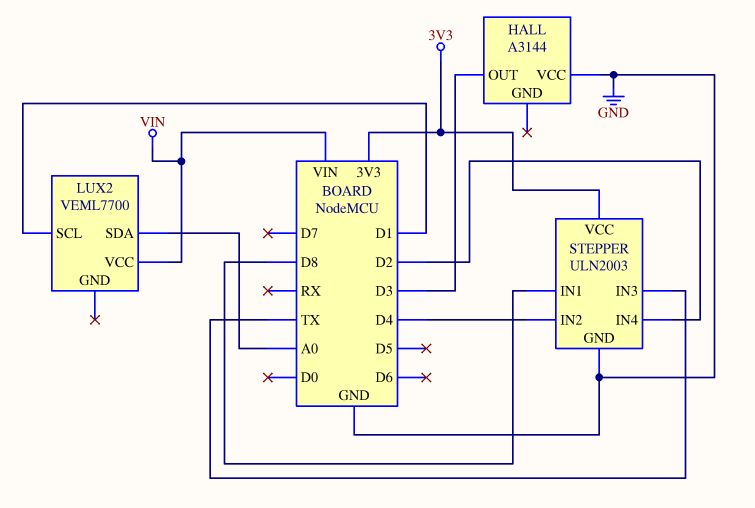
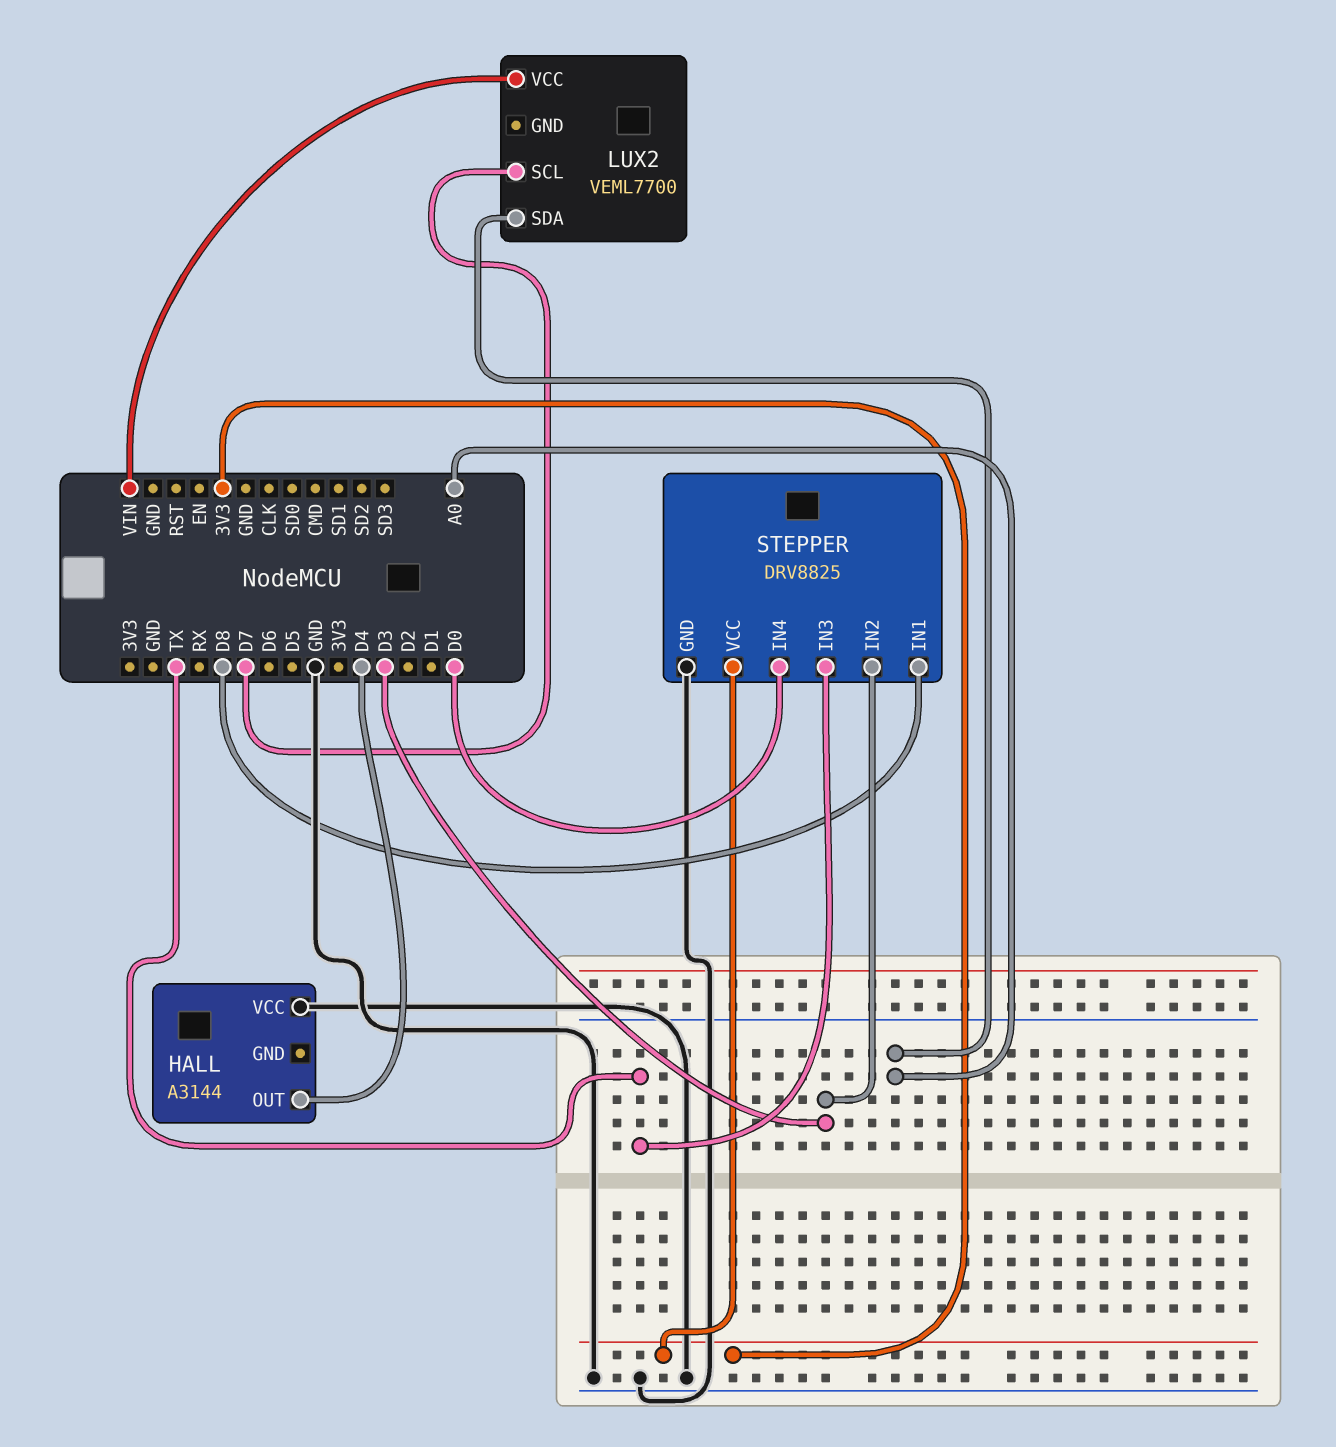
HALL pin OUT: D3 -> D4
LUX2 pin SCL: D1 -> D7
STEPPER: ULN2003 -> DRV8825
STEPPER pin IN2: D4 -> D3
STEPPER pin IN4: D2 -> D0

